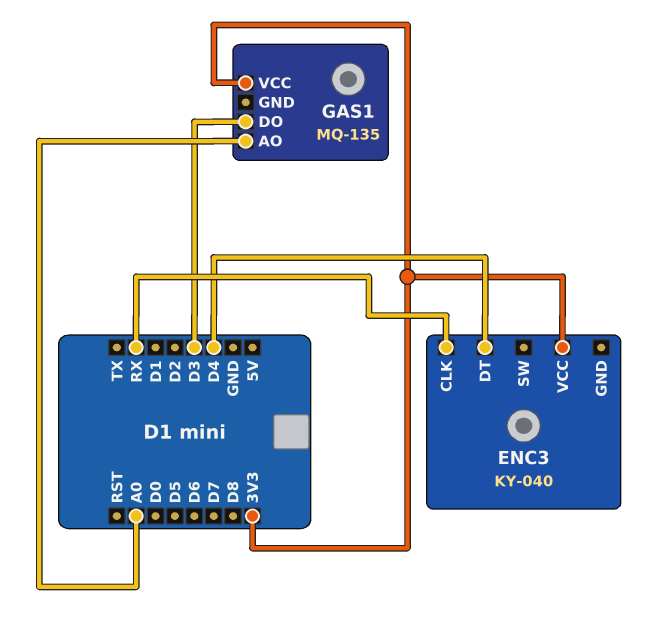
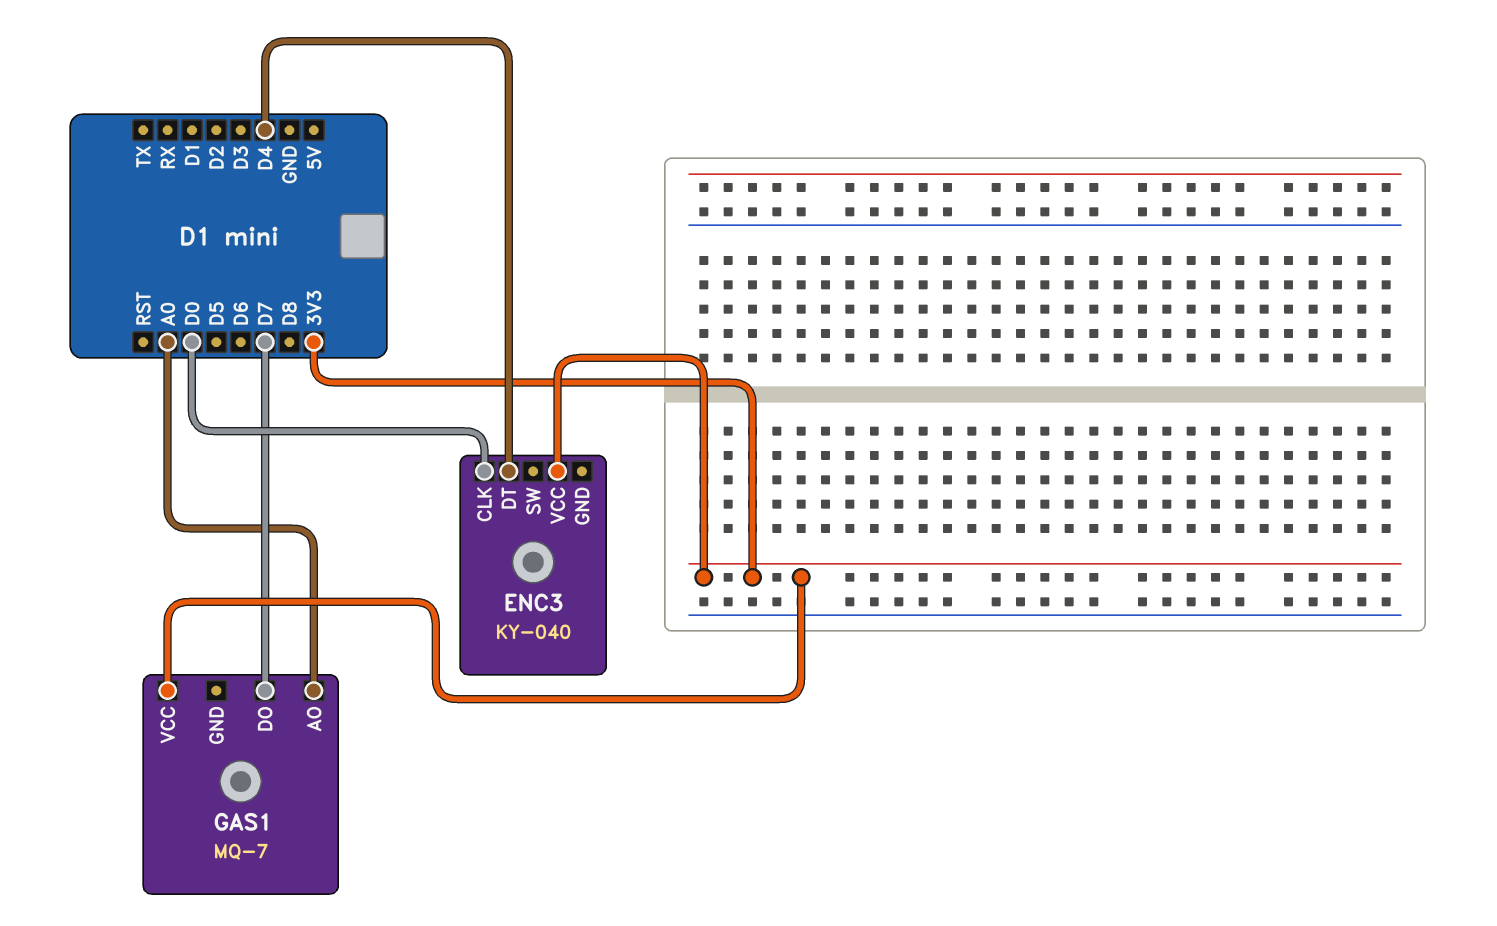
ENC3 pin CLK: RX -> D0
GAS1: MQ-135 -> MQ-7
GAS1 pin DO: D3 -> D7

